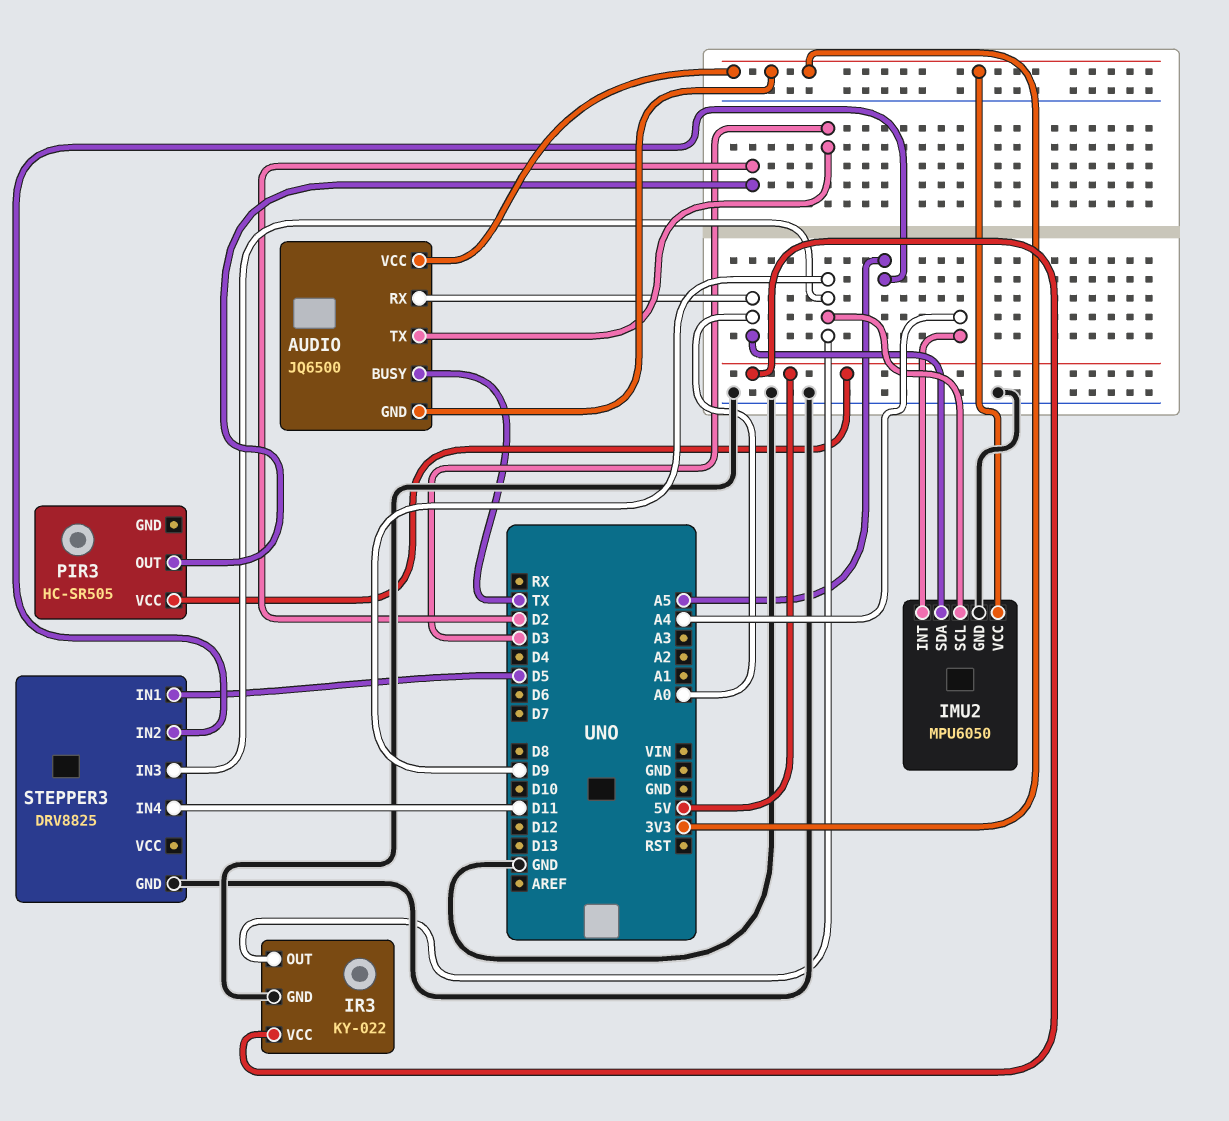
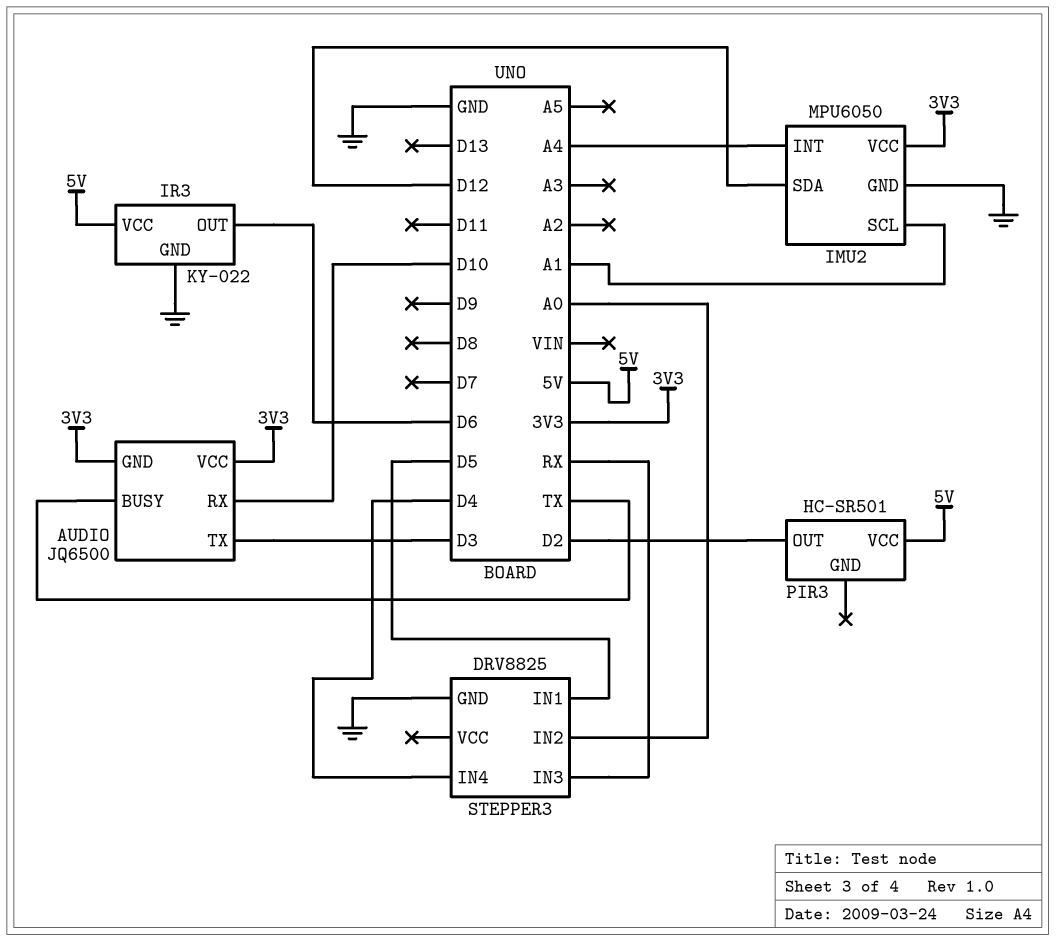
AUDIO pin RX: A0 -> D10
IMU2 pin SCL: D9 -> A1
IMU2 pin SDA: A0 -> D12
IR3 pin OUT: D9 -> D6
PIR3: HC-SR505 -> HC-SR501
STEPPER3 pin IN2: A5 -> A0
STEPPER3 pin IN3: D9 -> RX
STEPPER3 pin IN4: D11 -> D4

